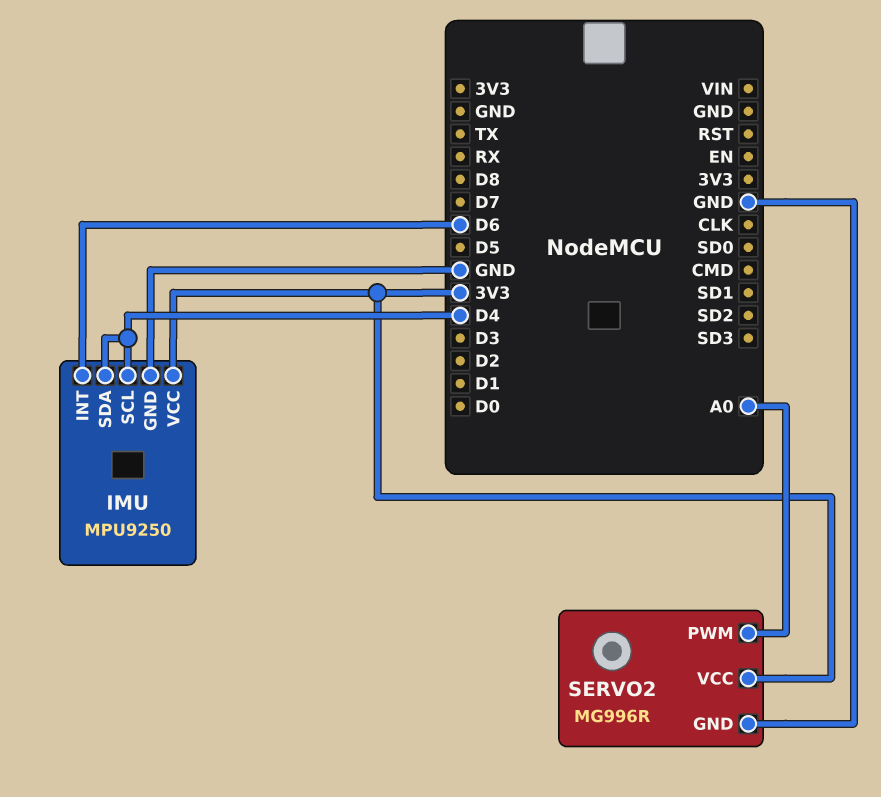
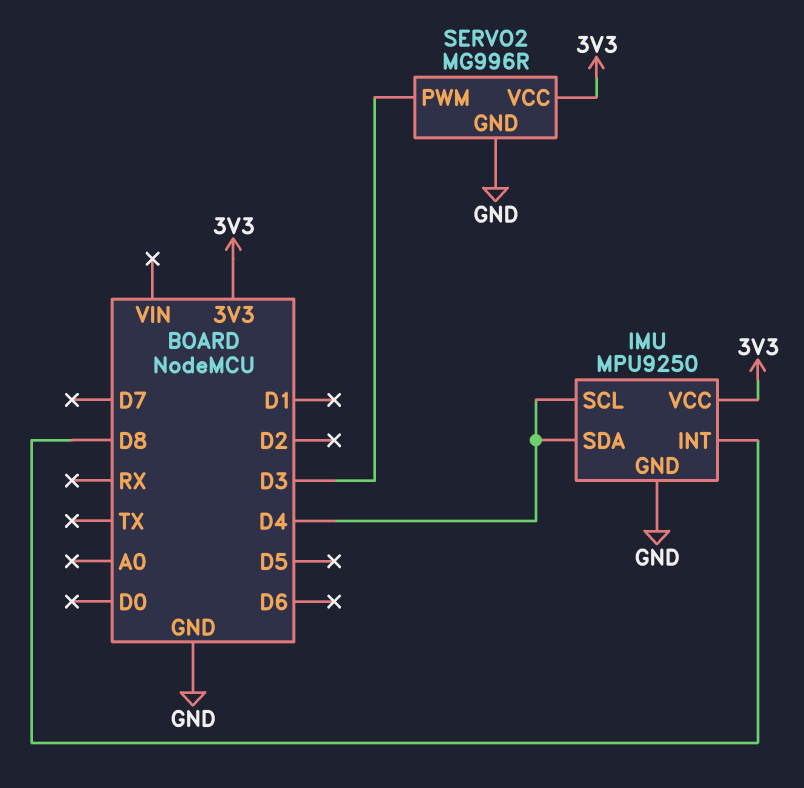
IMU pin INT: D6 -> D8
SERVO2 pin PWM: A0 -> D3

